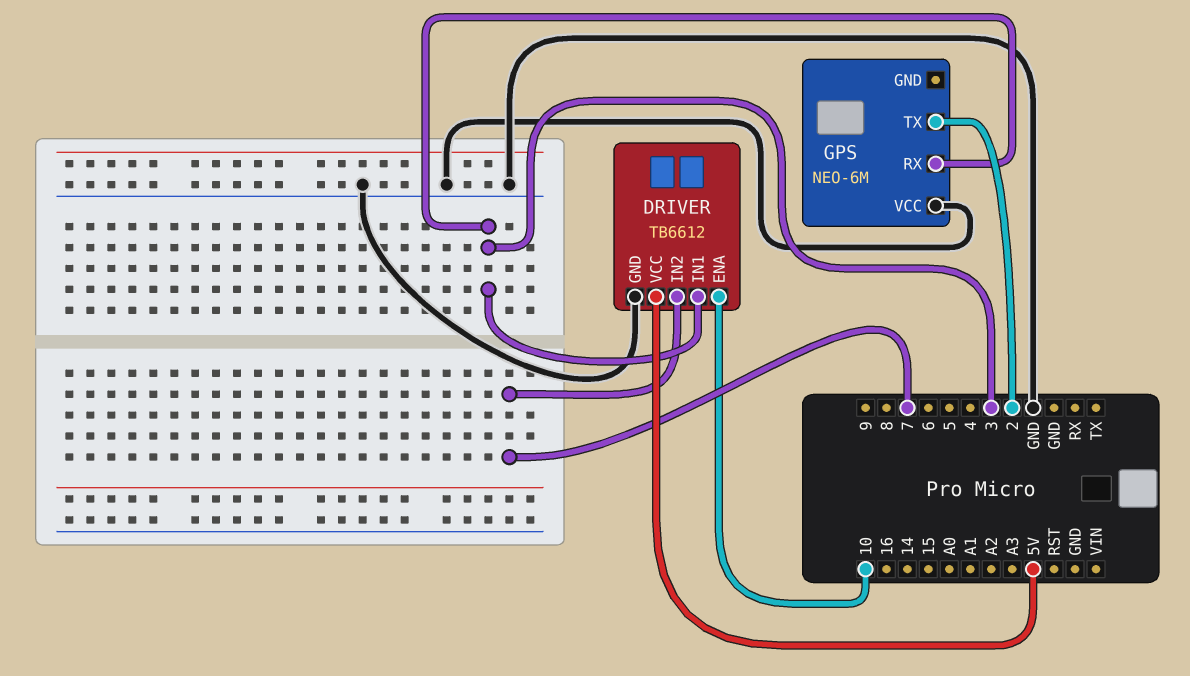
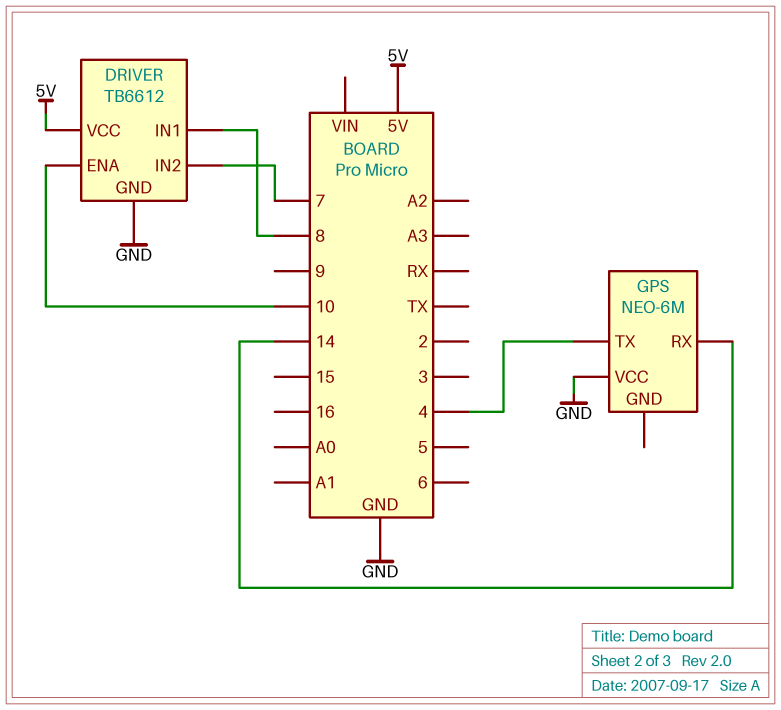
DRIVER pin IN1: 3 -> 8
GPS pin RX: 3 -> 14
GPS pin TX: 2 -> 4

